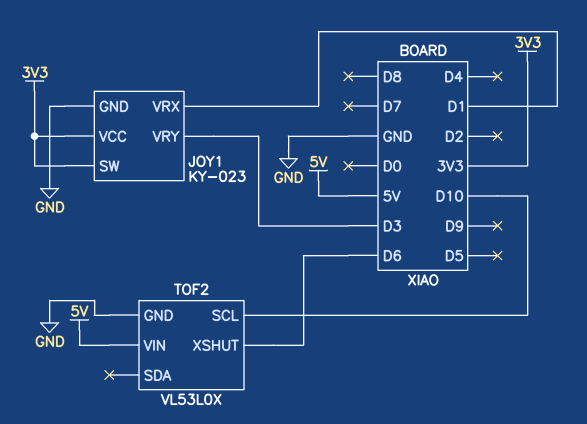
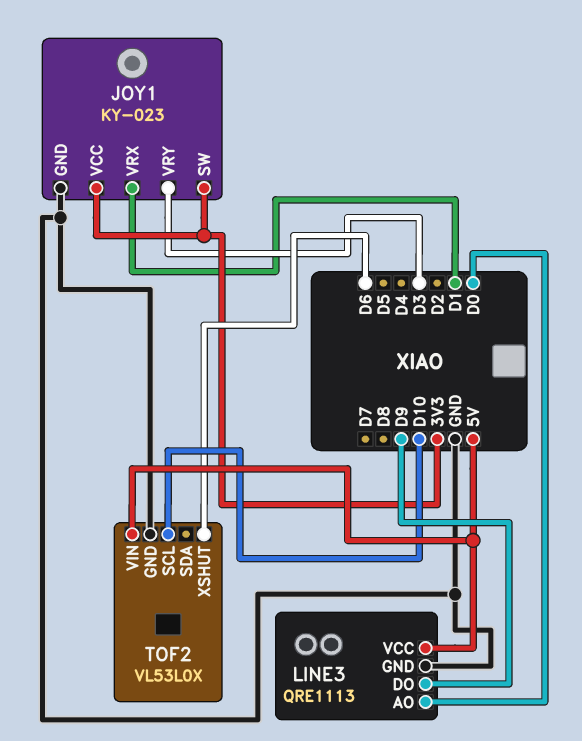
LINE3: none -> QRE1113
LINE3 pin AO: none -> D0
LINE3 pin DO: none -> D9
LINE3 pin GND: none -> GND
LINE3 pin VCC: none -> 5V

